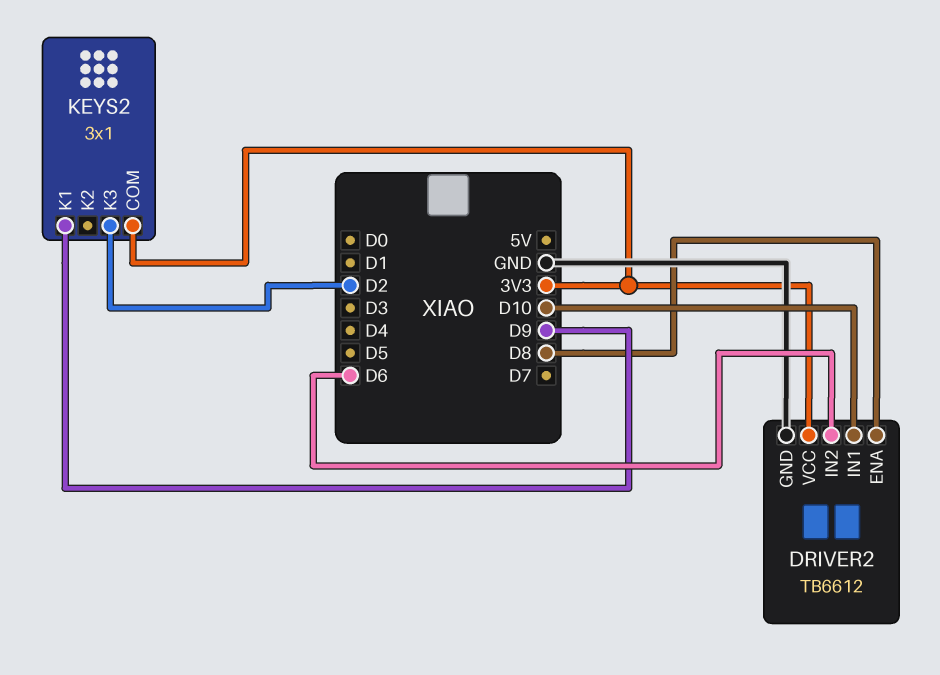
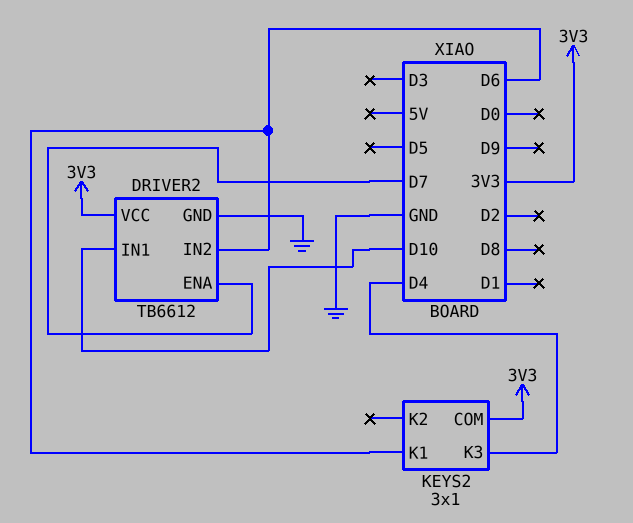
DRIVER2 pin ENA: D8 -> D7
KEYS2 pin K1: D9 -> D6
KEYS2 pin K3: D2 -> D4

